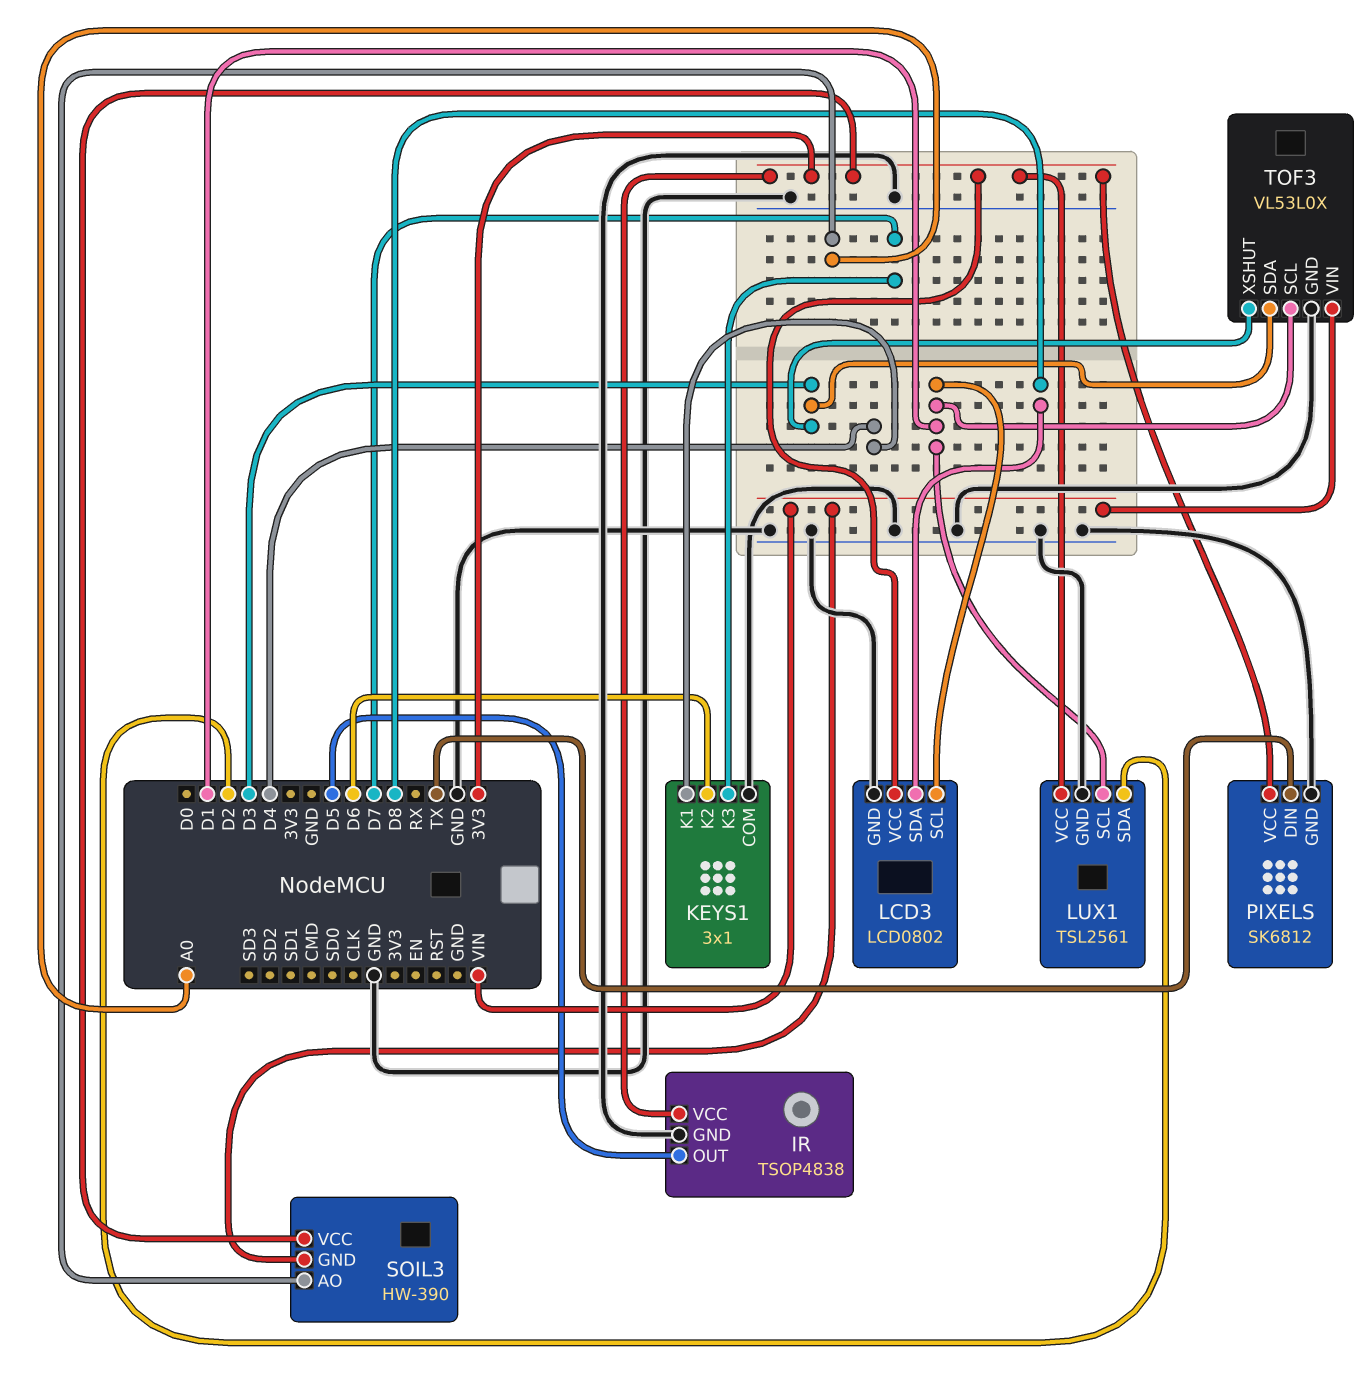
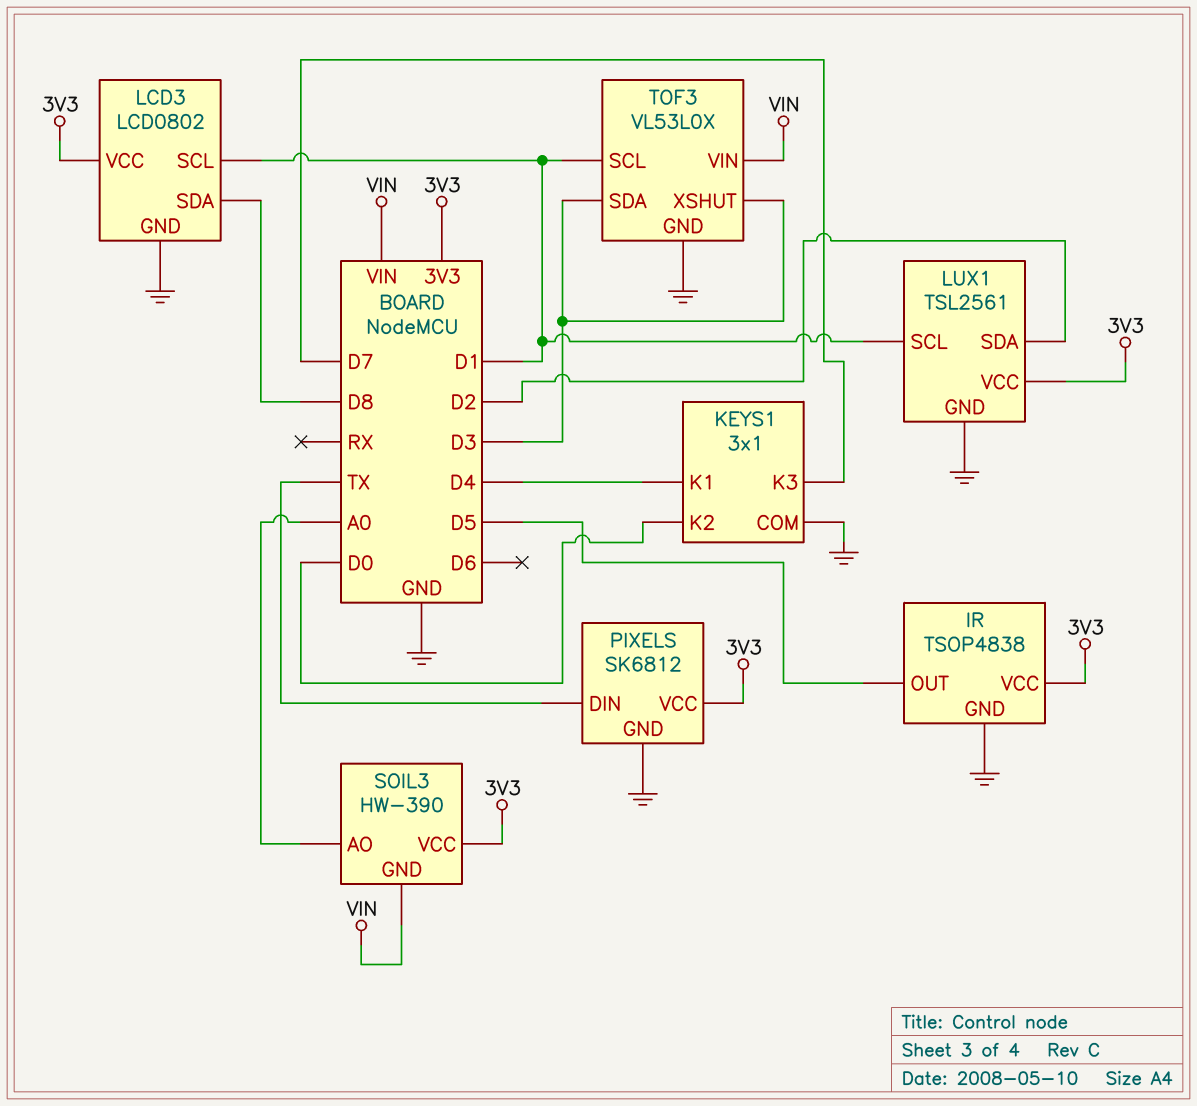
KEYS1 pin K2: D6 -> D0

